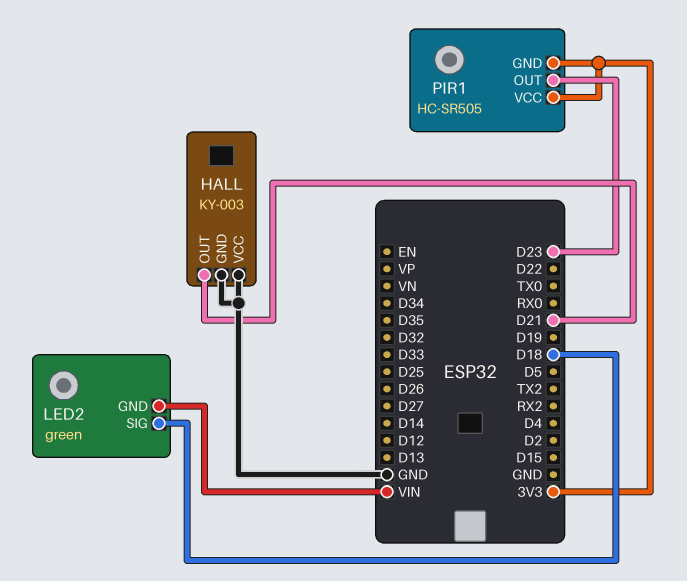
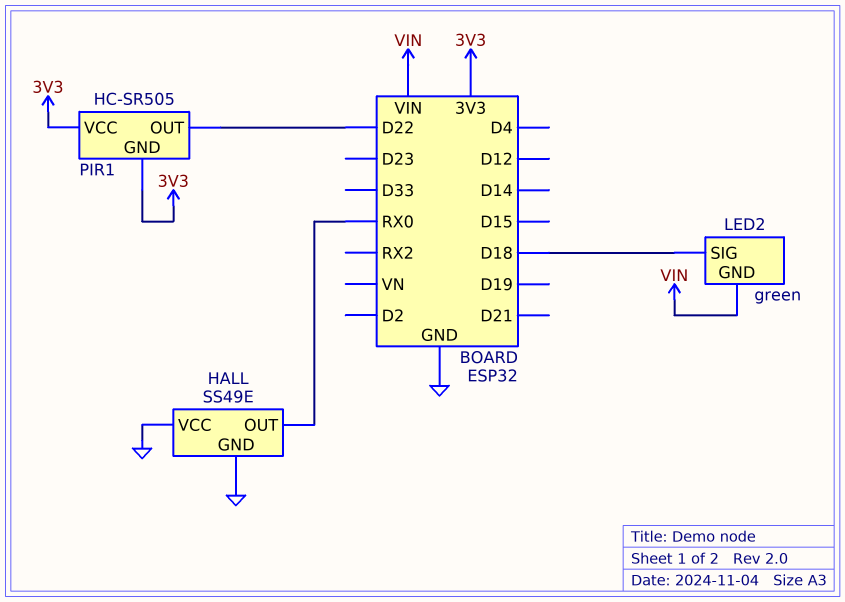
HALL: KY-003 -> SS49E
HALL pin OUT: D21 -> RX0
PIR1 pin OUT: D23 -> D22

